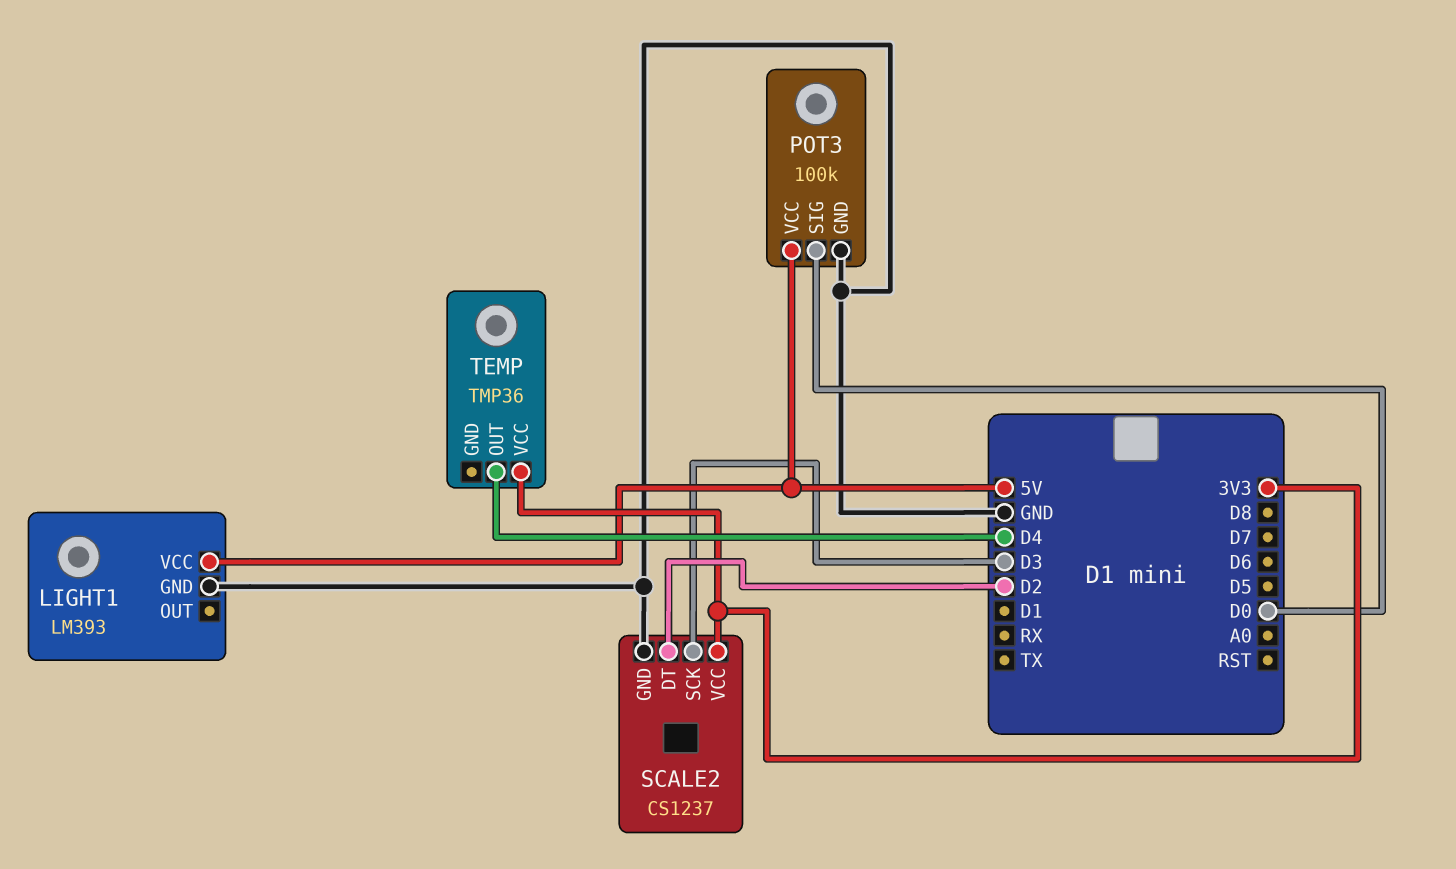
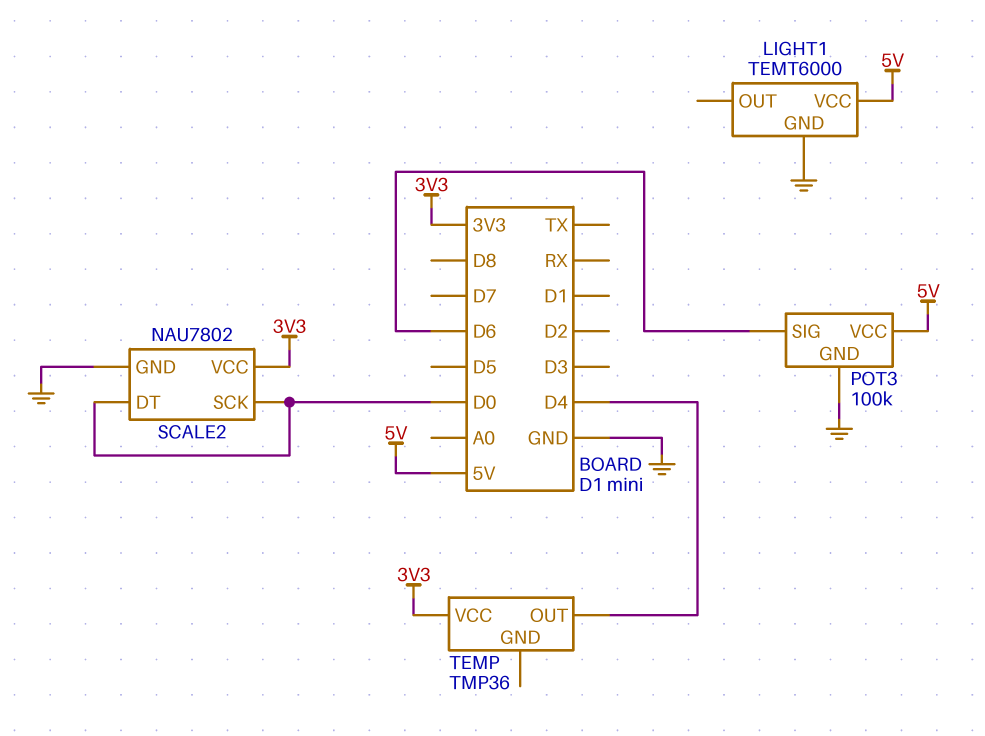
LIGHT1: LM393 -> TEMT6000
POT3 pin SIG: D0 -> D6
SCALE2: CS1237 -> NAU7802
SCALE2 pin DT: D2 -> D0
SCALE2 pin SCK: D3 -> D0

